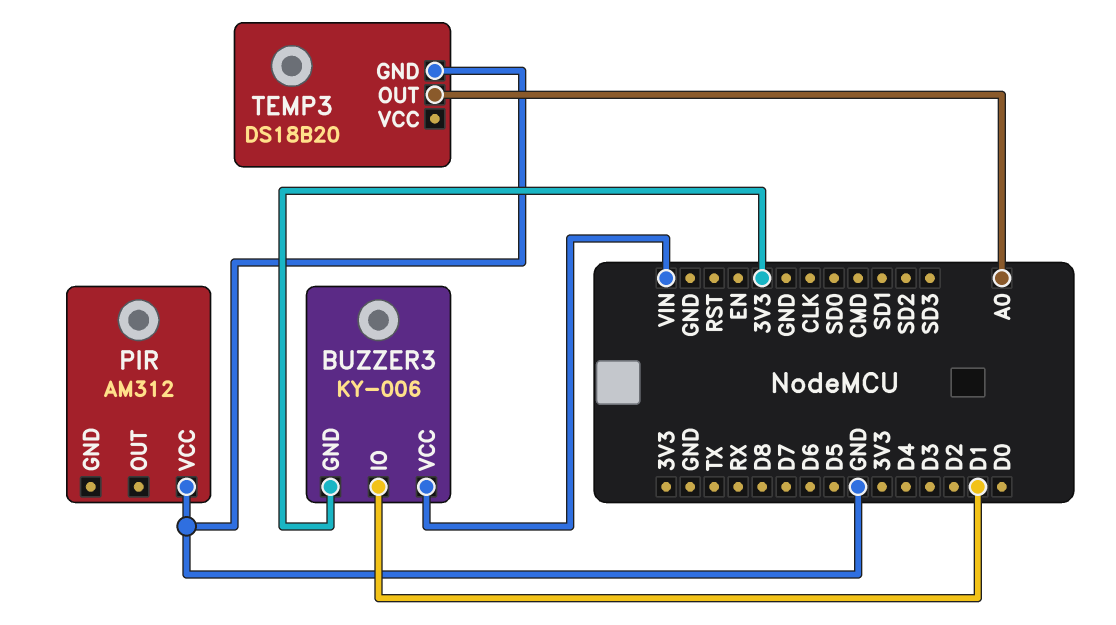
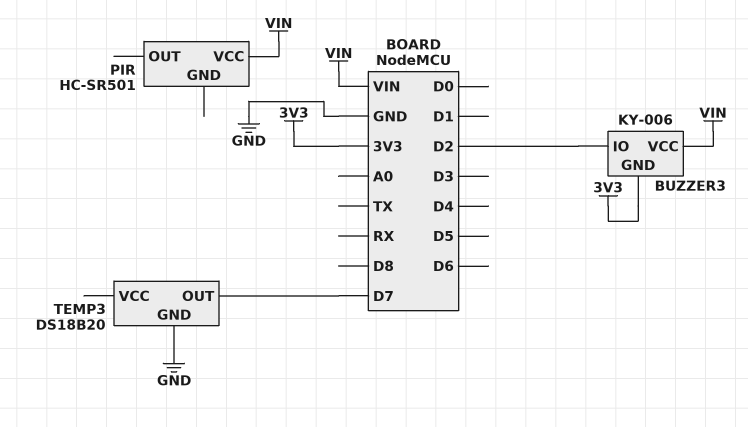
BUZZER3 pin IO: D1 -> D2
PIR: AM312 -> HC-SR501
PIR pin VCC: GND -> VIN
TEMP3 pin OUT: A0 -> D7

